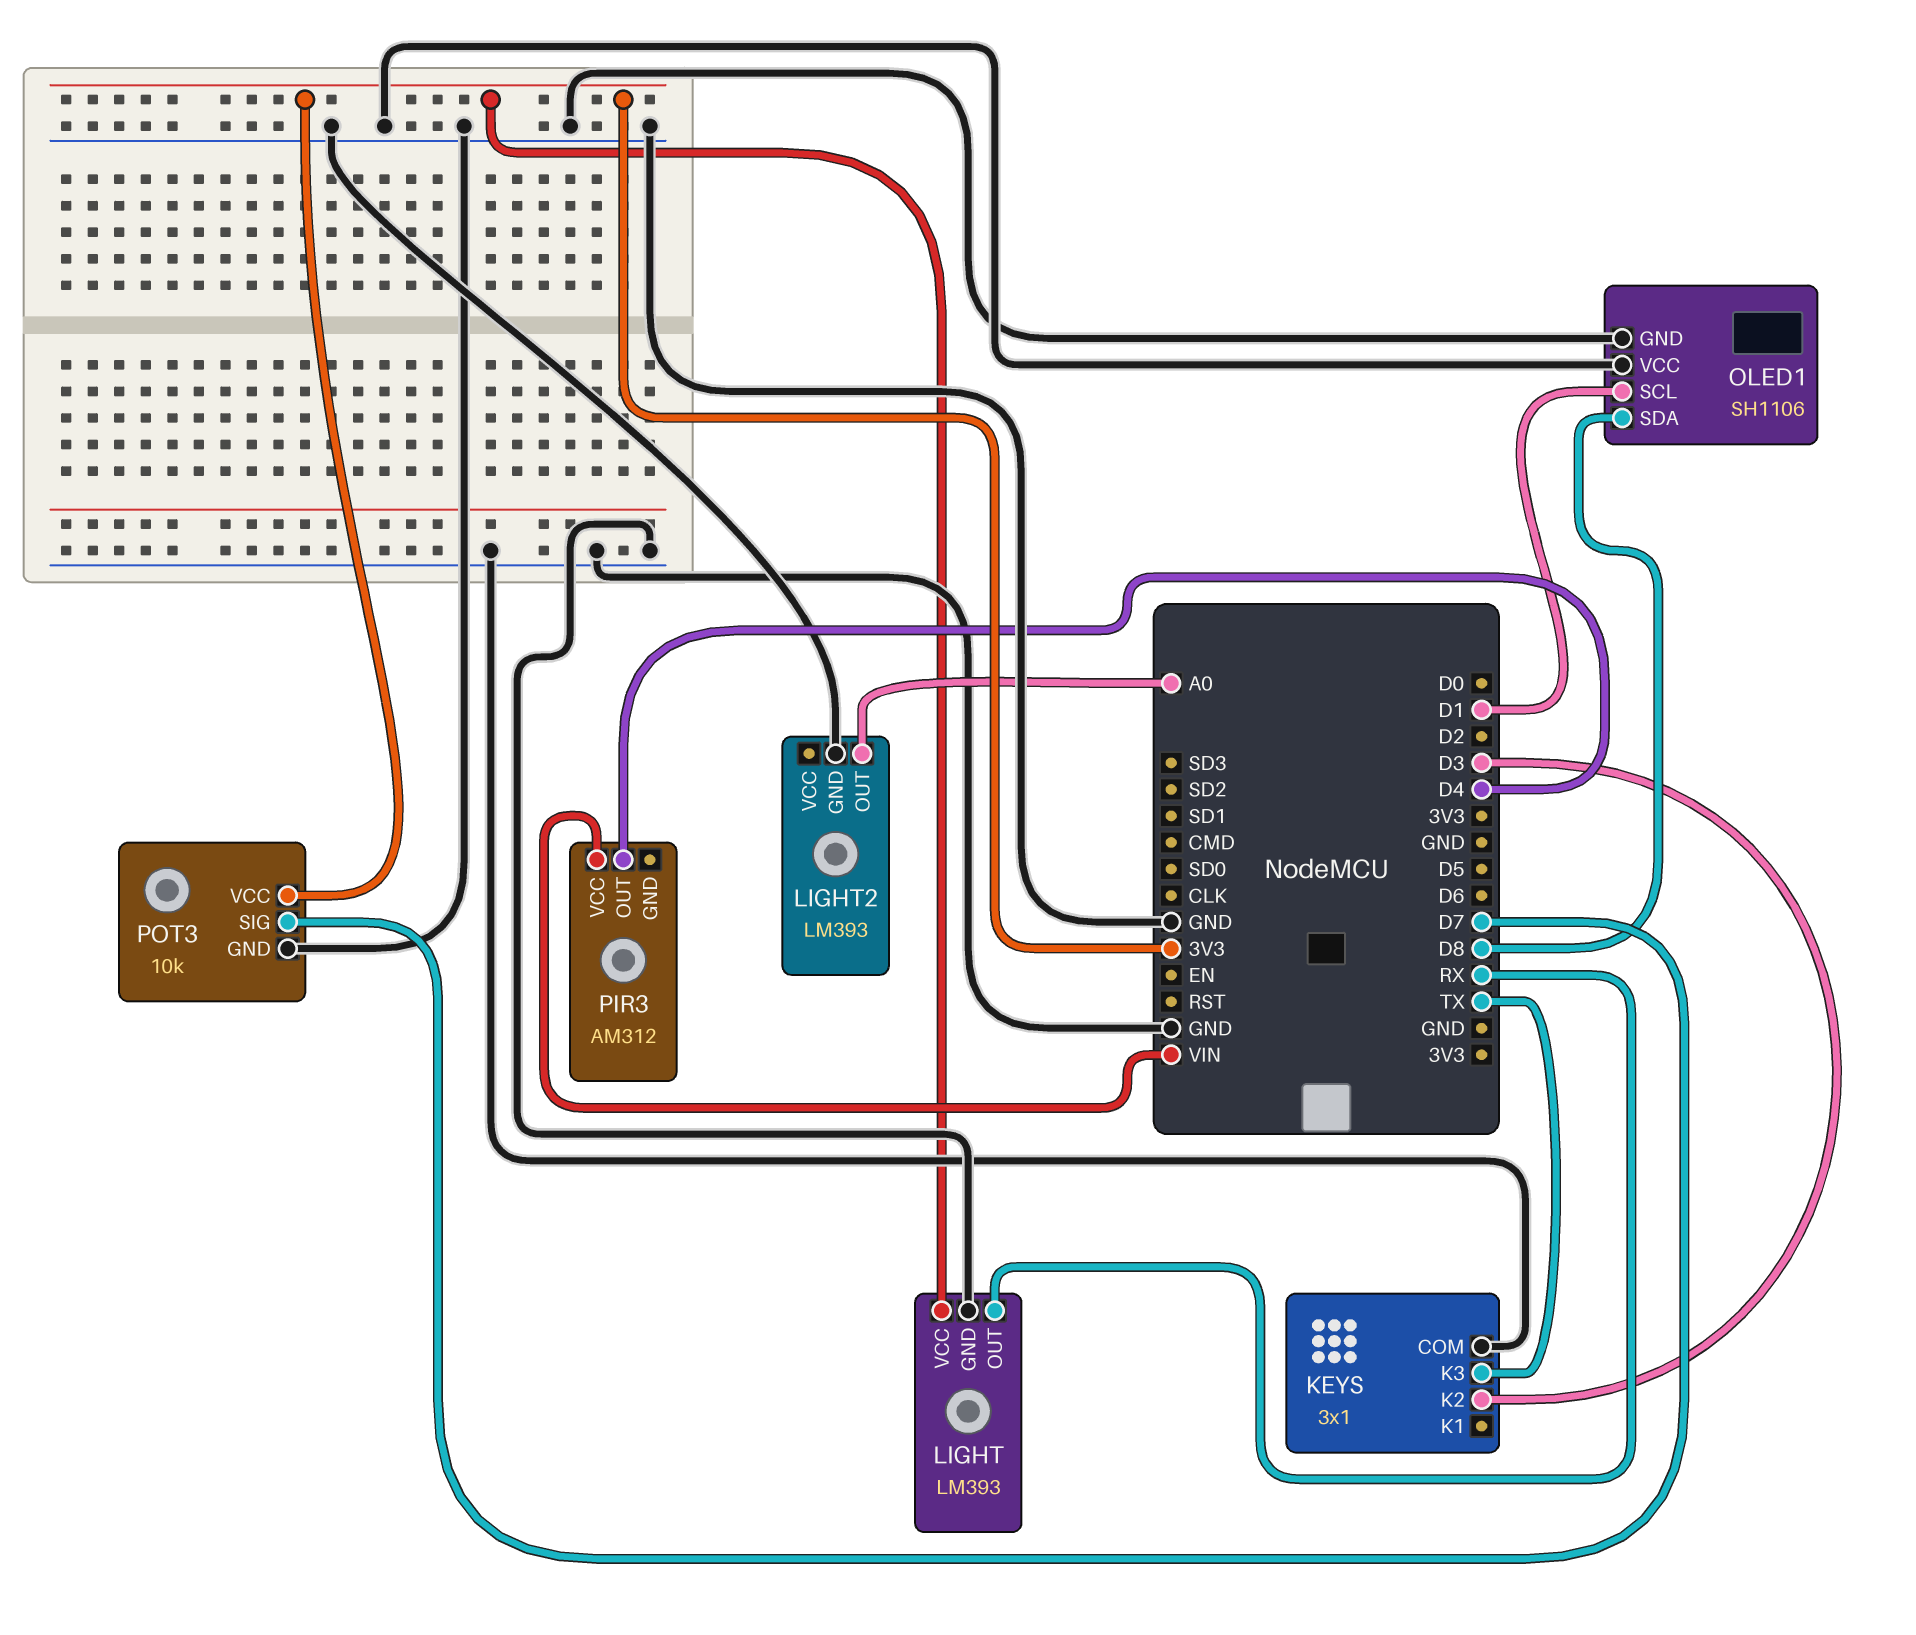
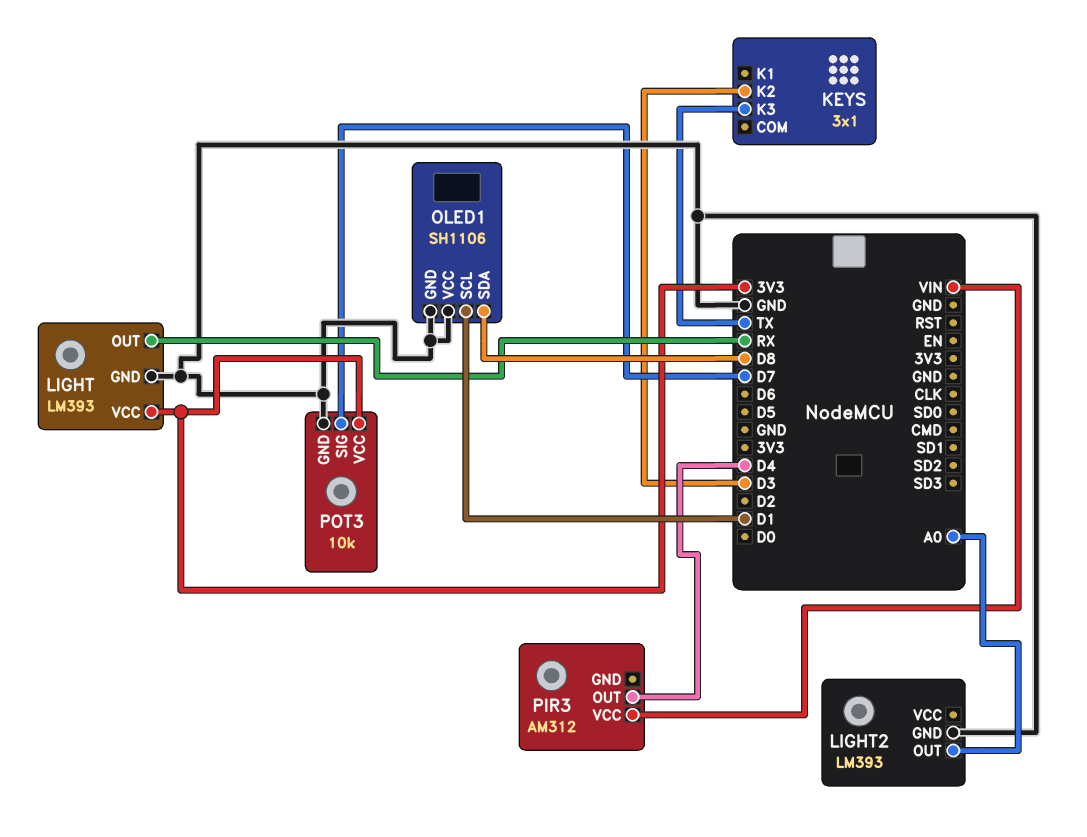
KEYS pin COM: GND -> none

